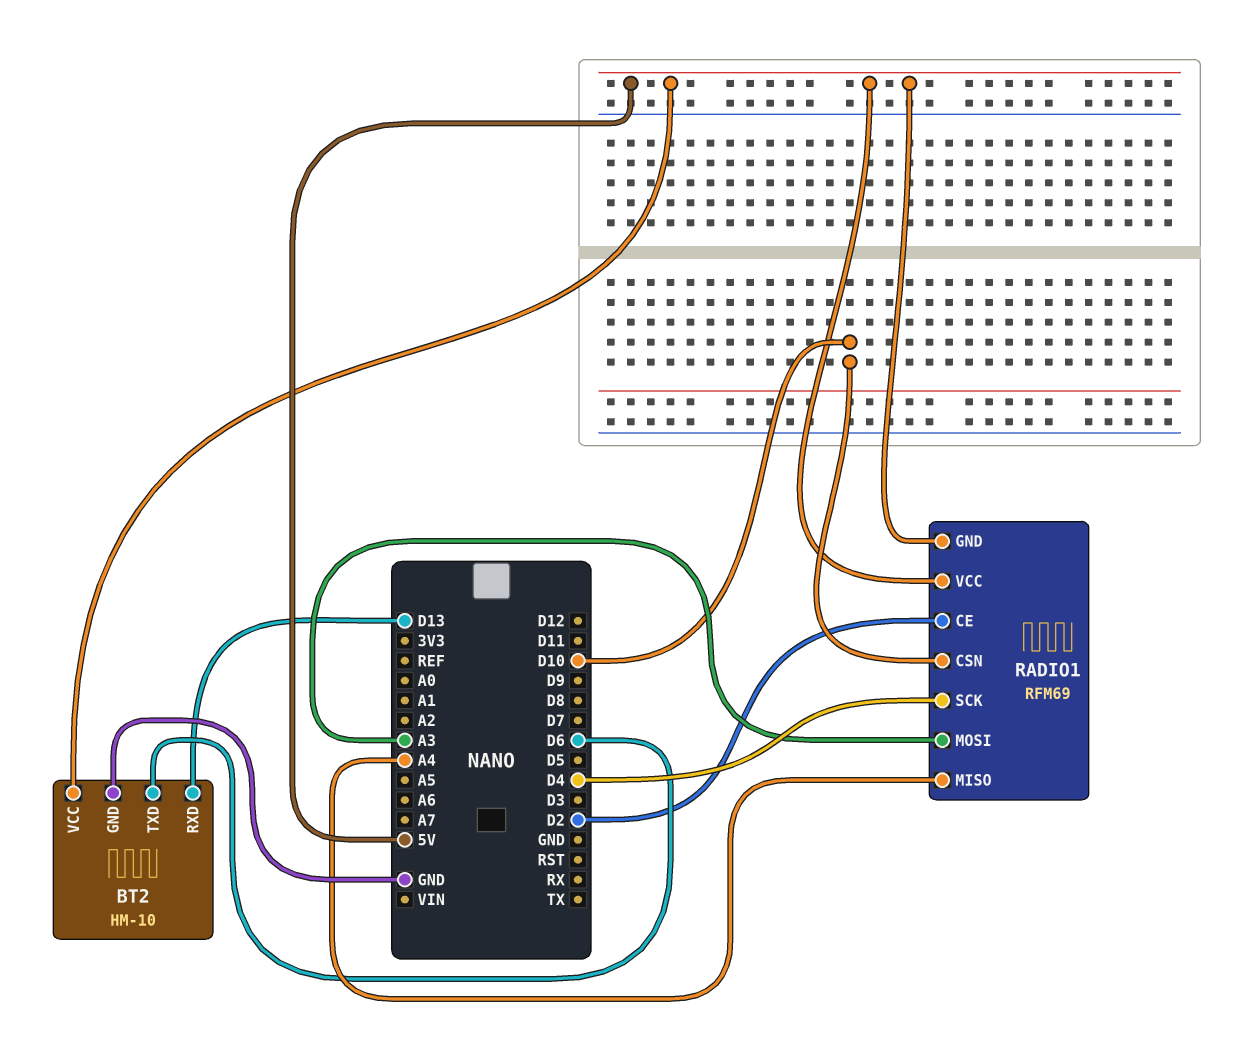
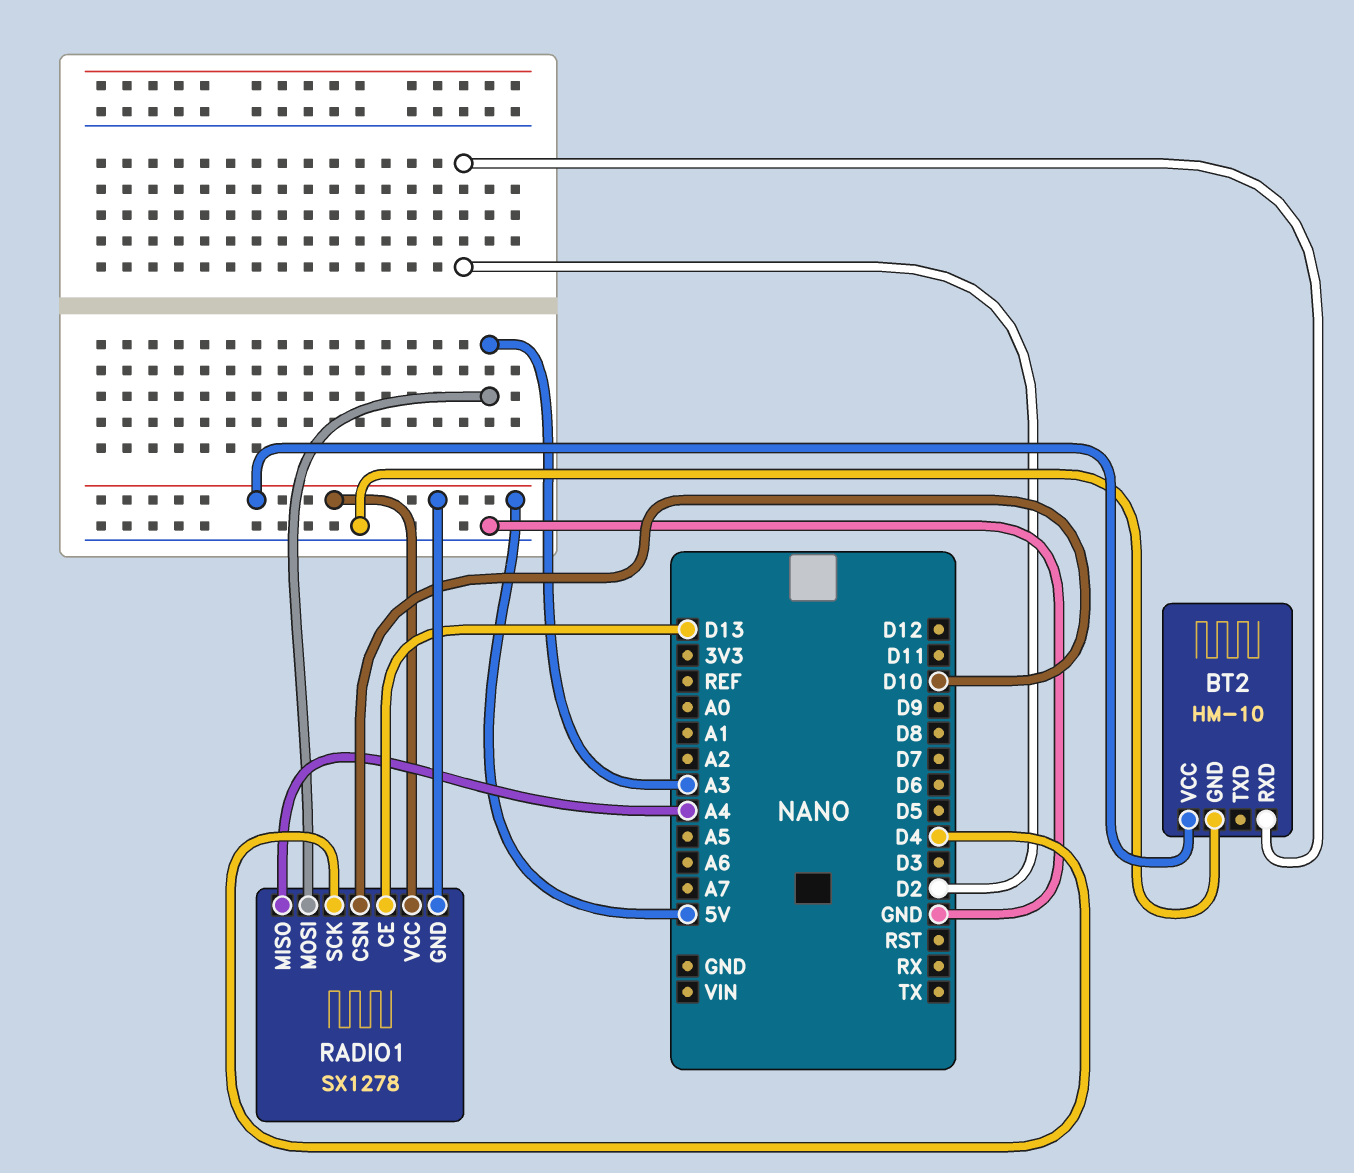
BT2 pin RXD: D13 -> D2
BT2 pin TXD: D6 -> none
RADIO1: RFM69 -> SX1278
RADIO1 pin CE: D2 -> D13

